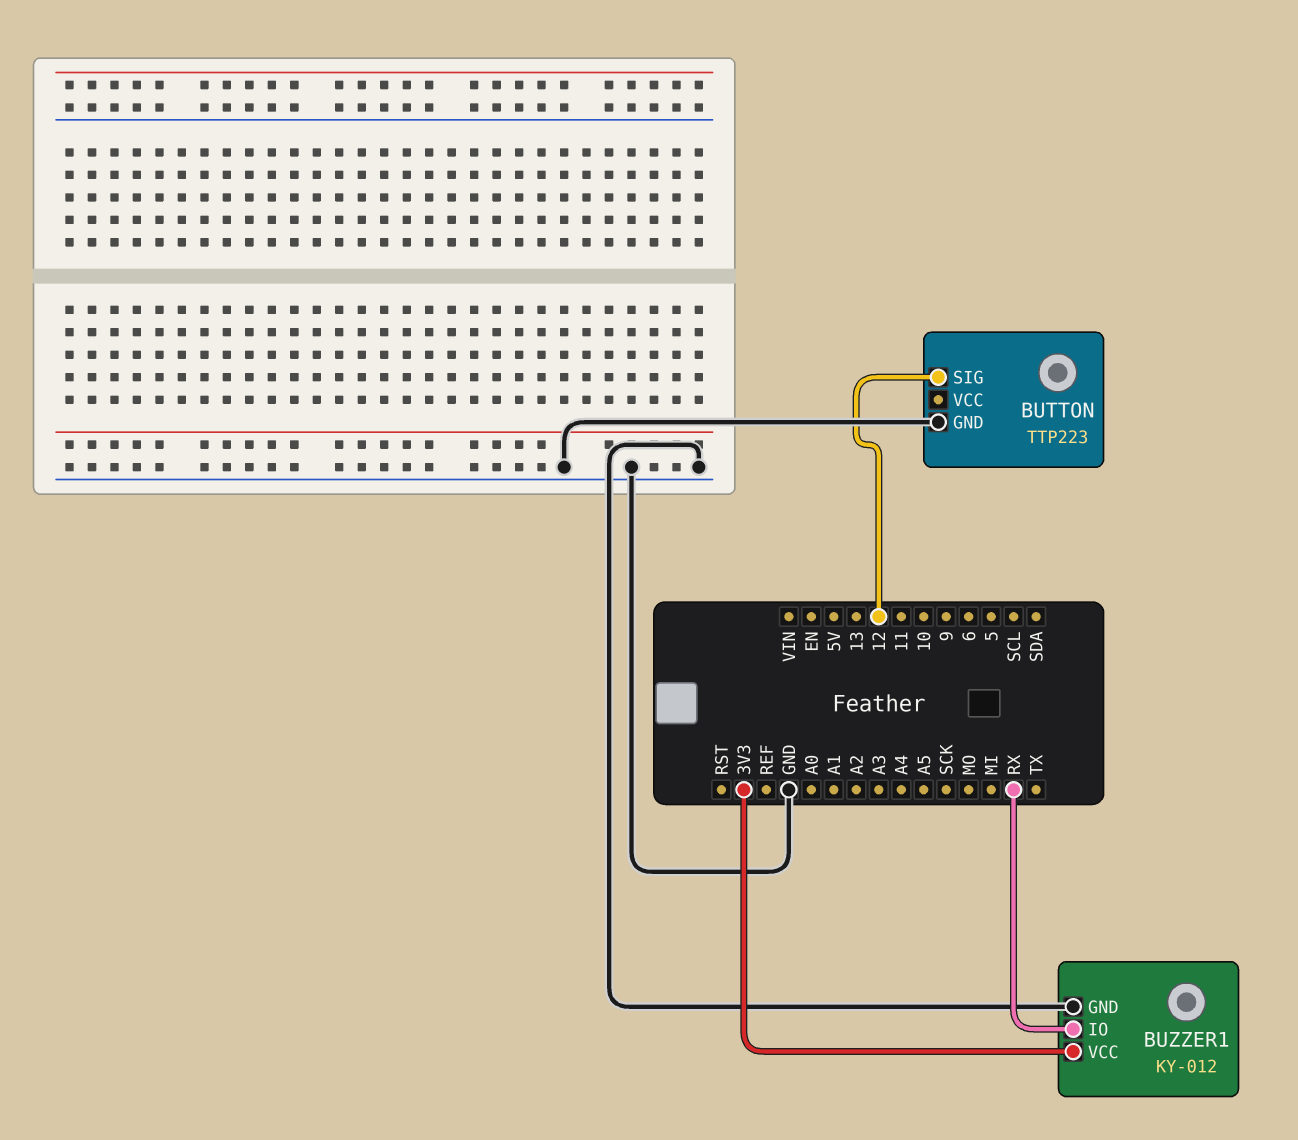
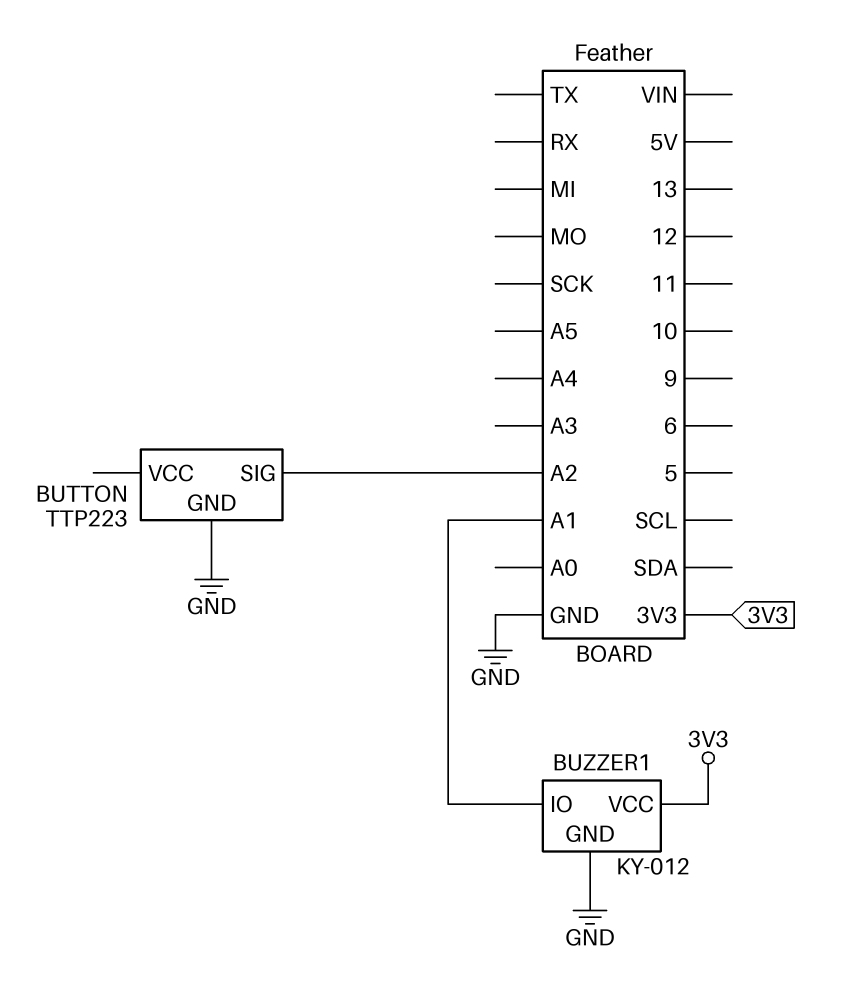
BUTTON pin SIG: 12 -> A2
BUZZER1 pin IO: RX -> A1

